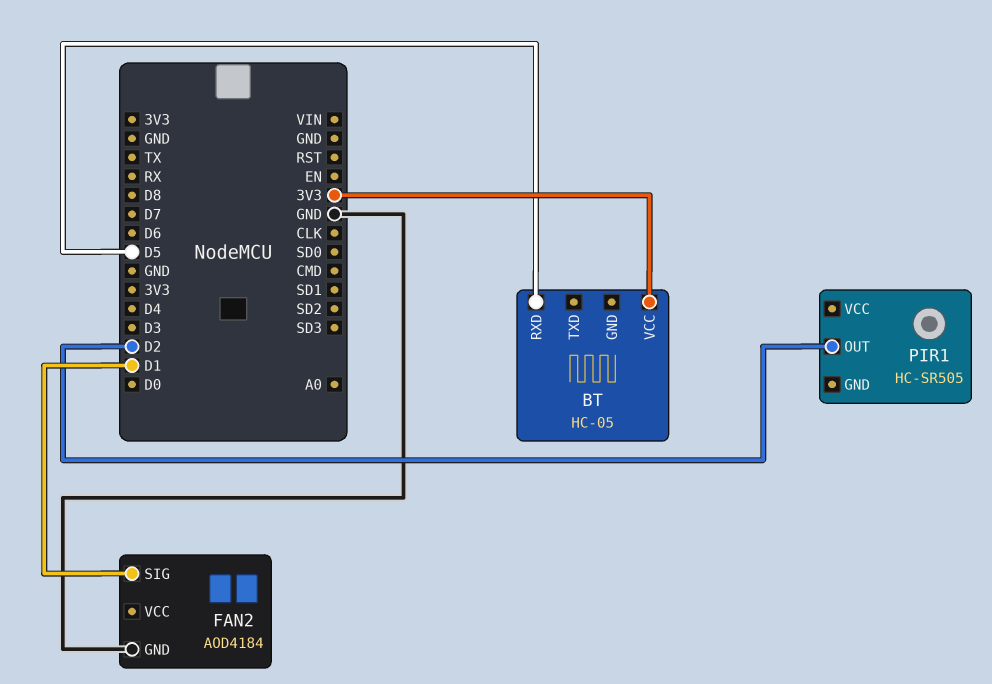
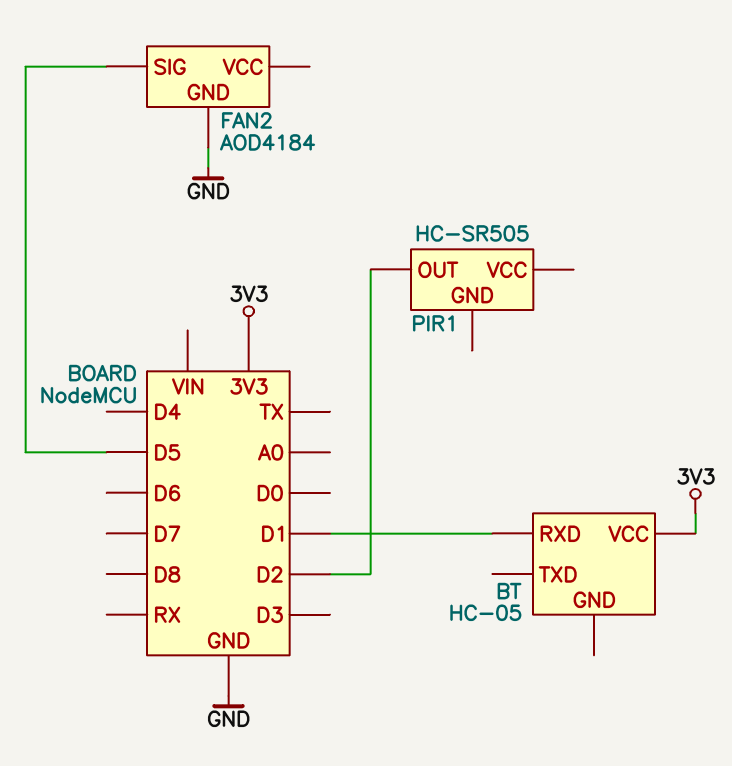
BT pin RXD: D5 -> D1
FAN2 pin SIG: D1 -> D5

